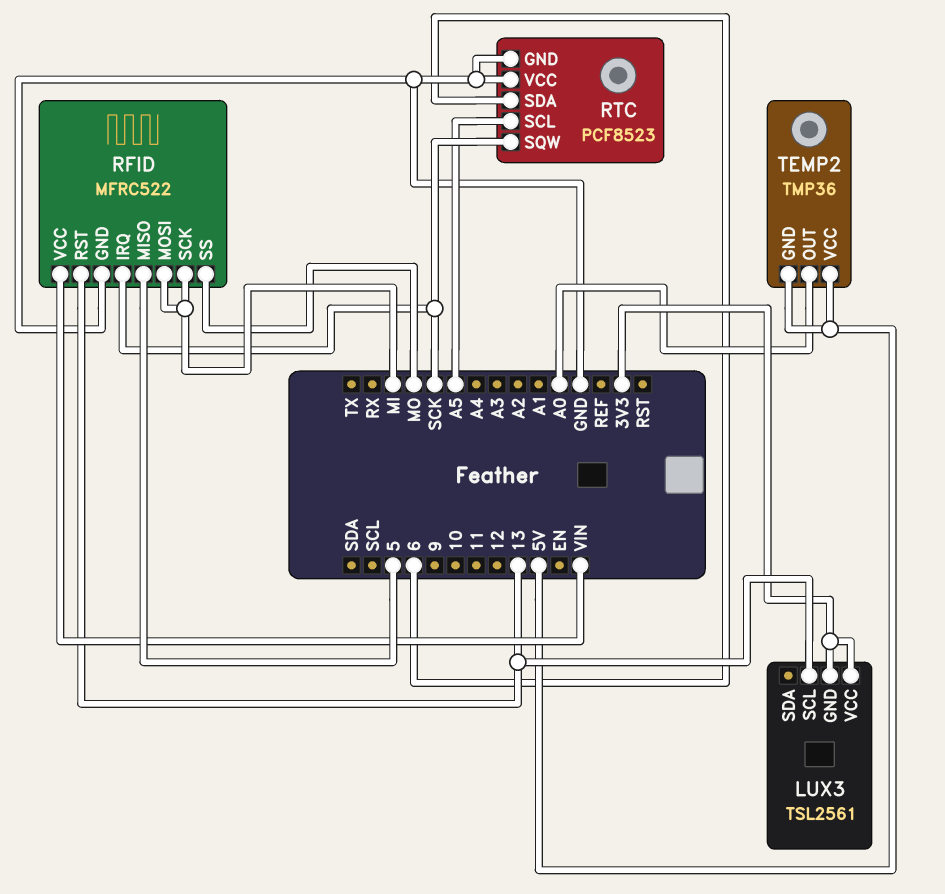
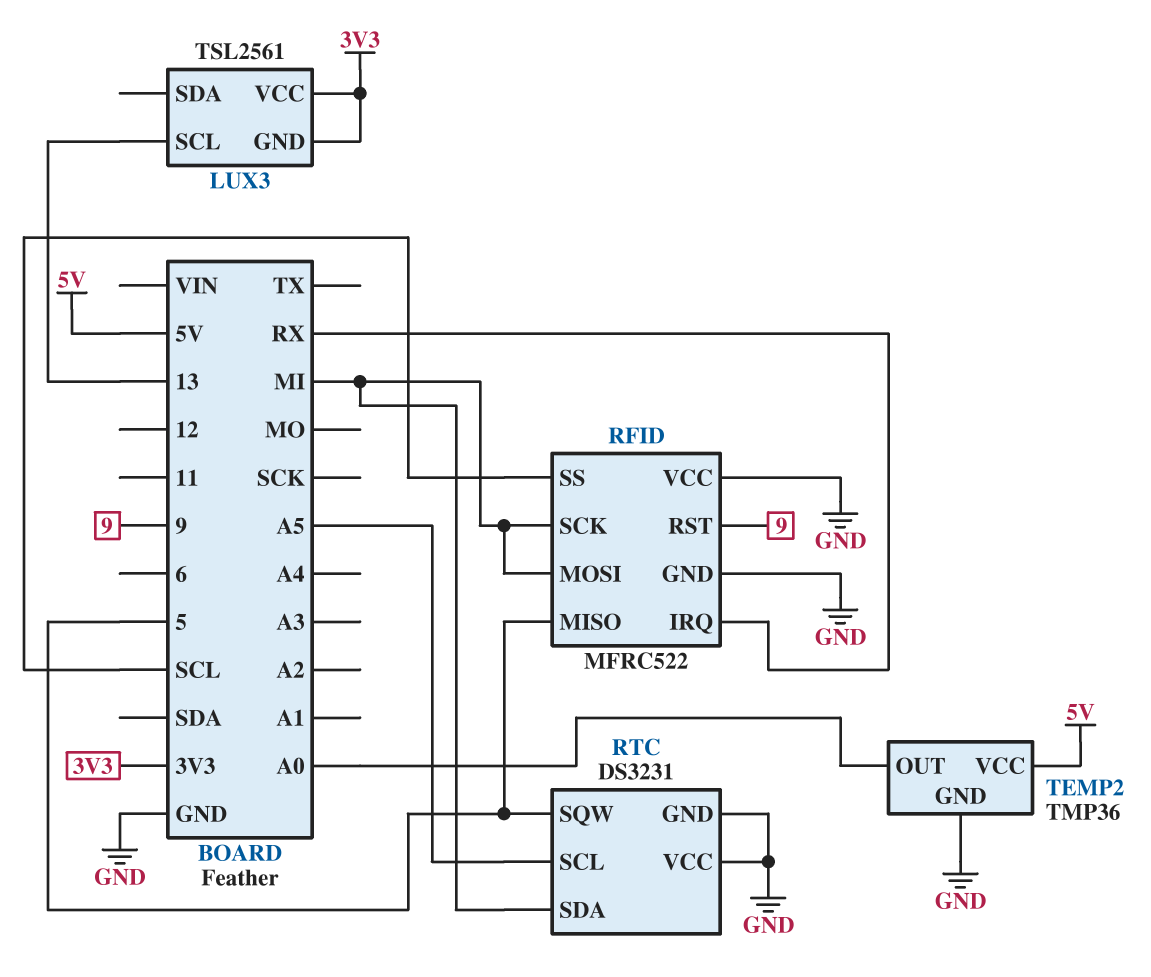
RFID pin IRQ: SCK -> RX
RFID pin RST: 13 -> 9
RFID pin SS: MO -> SCL
RFID pin VCC: VIN -> GND
RTC: PCF8523 -> DS3231
RTC pin SDA: 6 -> MI
RTC pin SQW: SCK -> 5
TEMP2 pin GND: 5V -> GND

